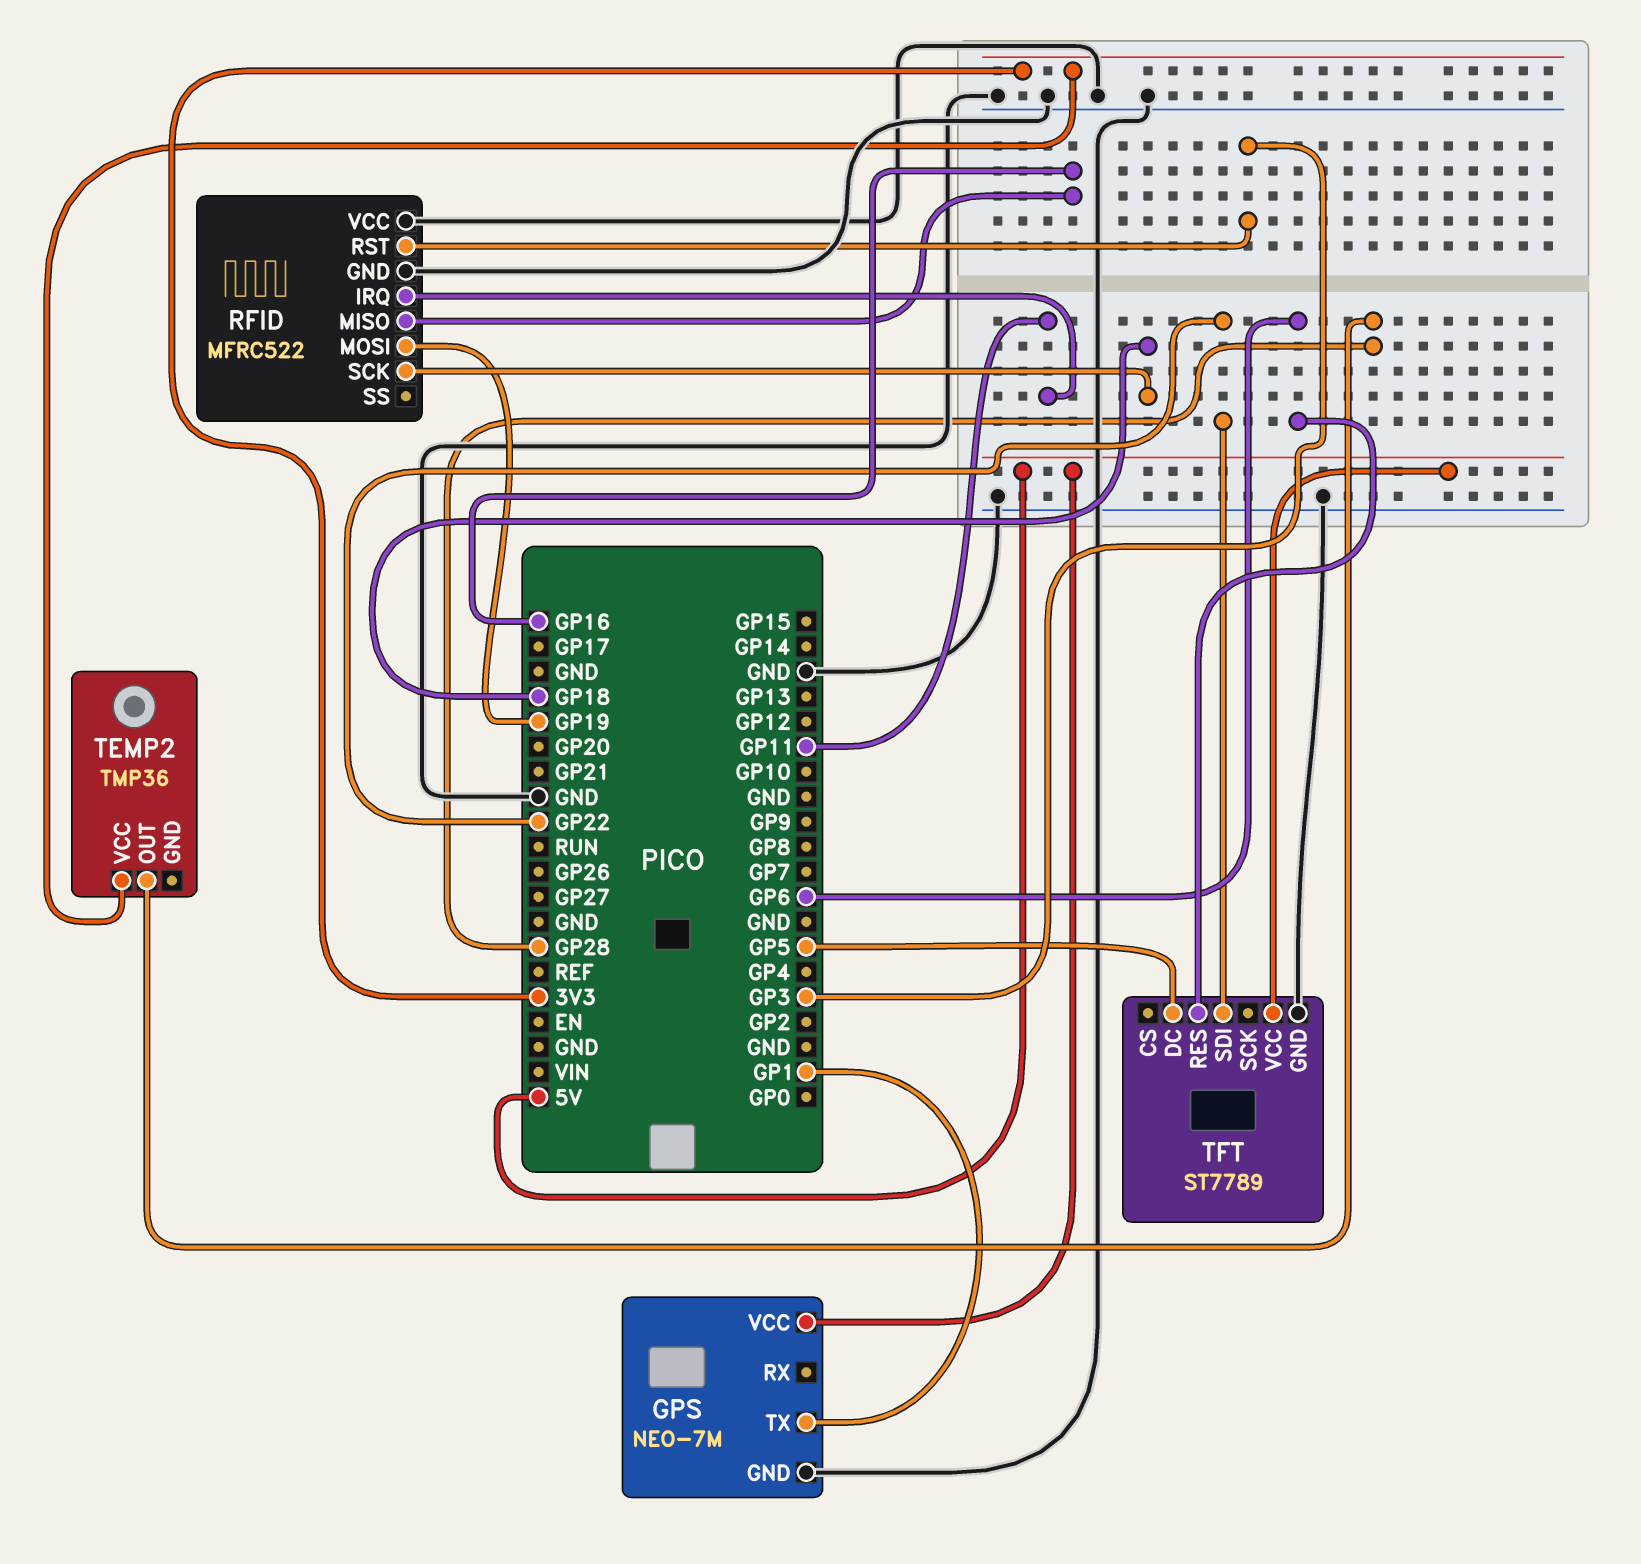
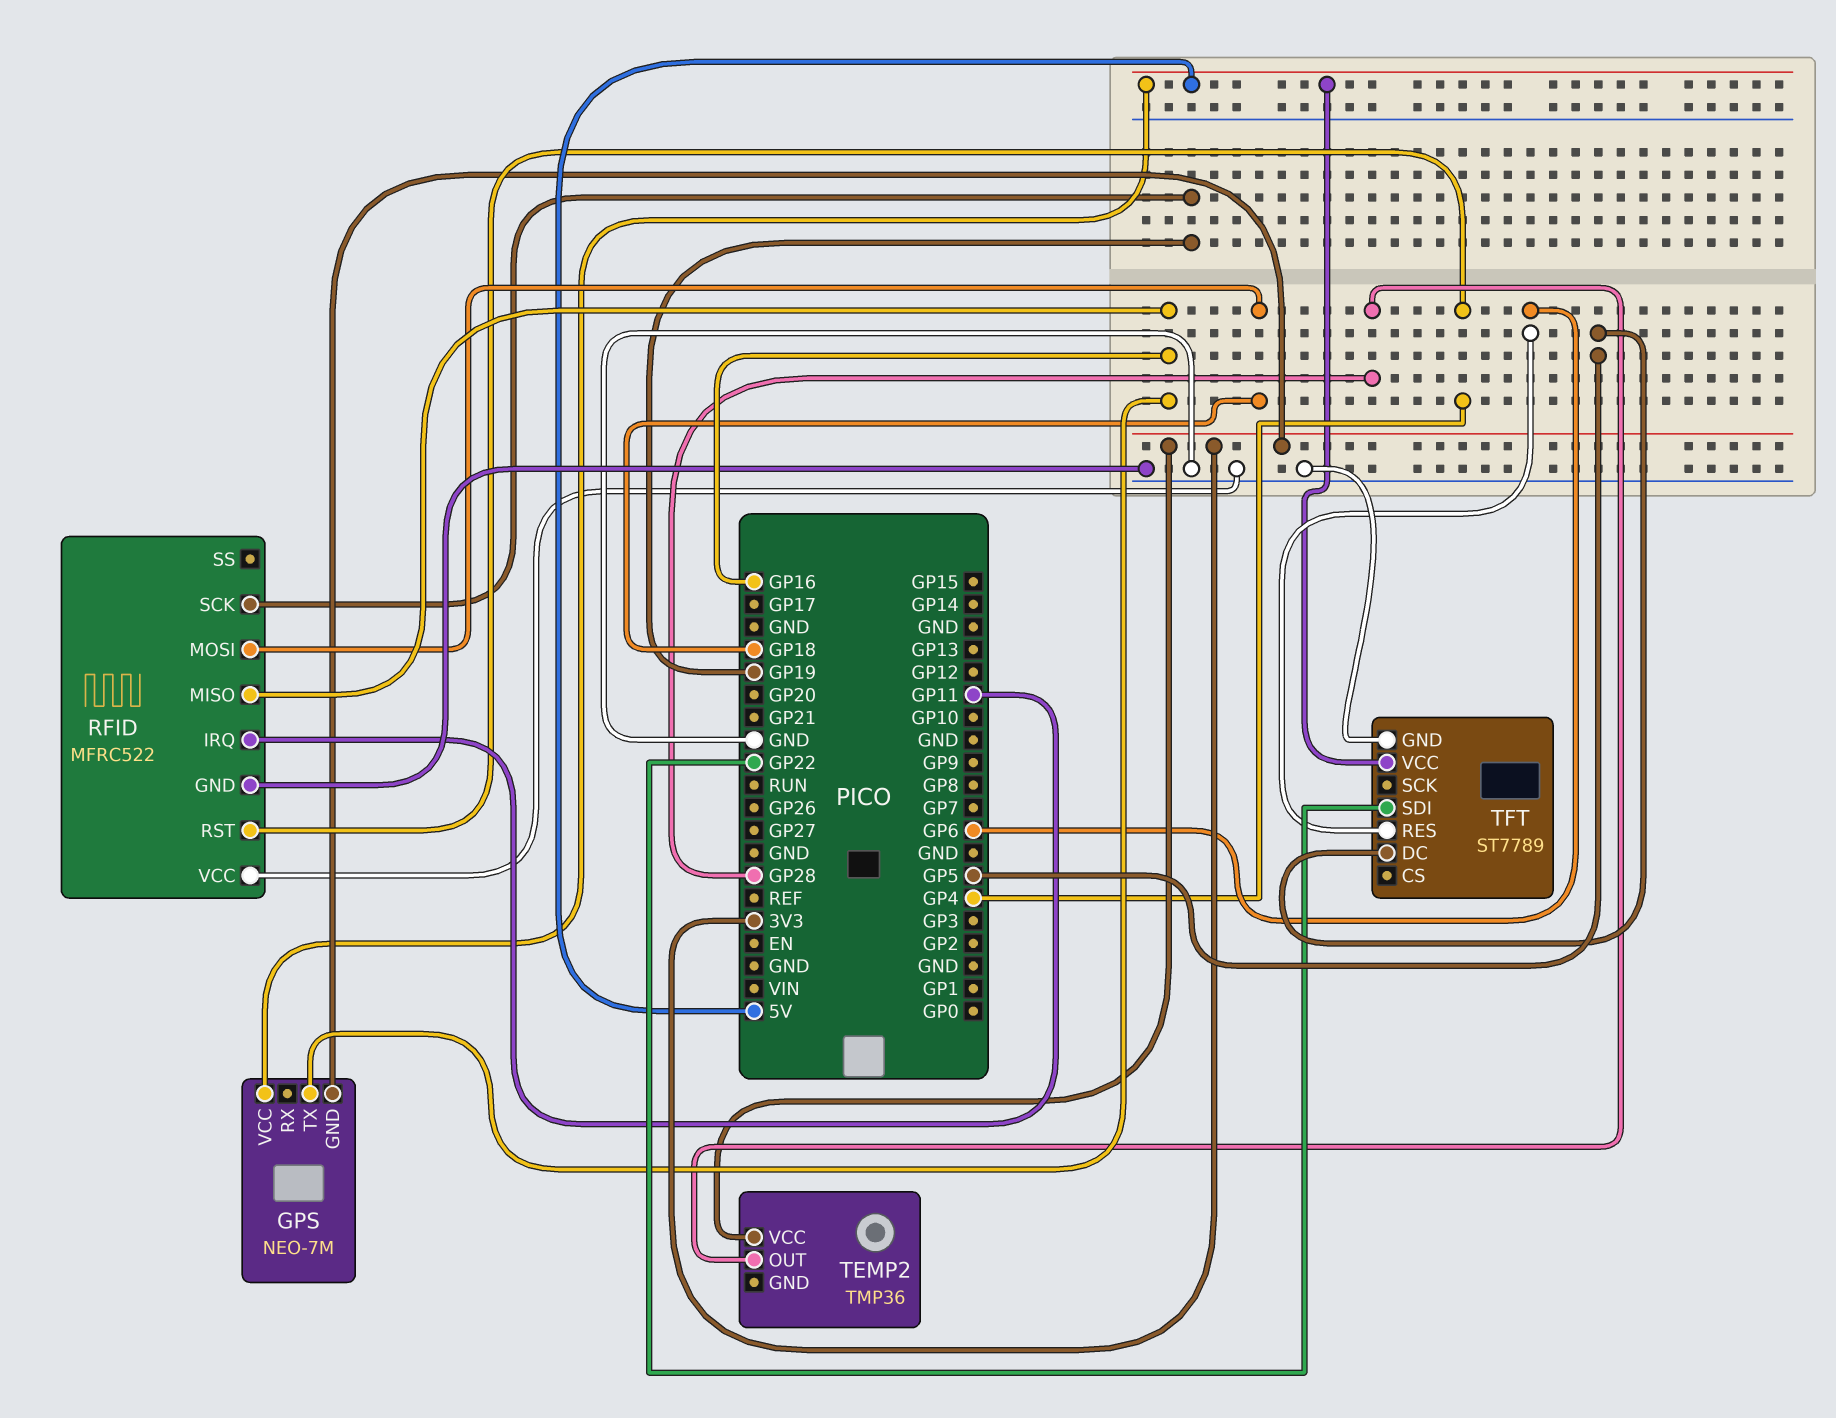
GPS pin GND: GND -> 3V3
GPS pin TX: GP1 -> GP16
RFID pin MOSI: GP19 -> GP18
RFID pin RST: GP3 -> GP4
RFID pin SCK: GP18 -> GP19

